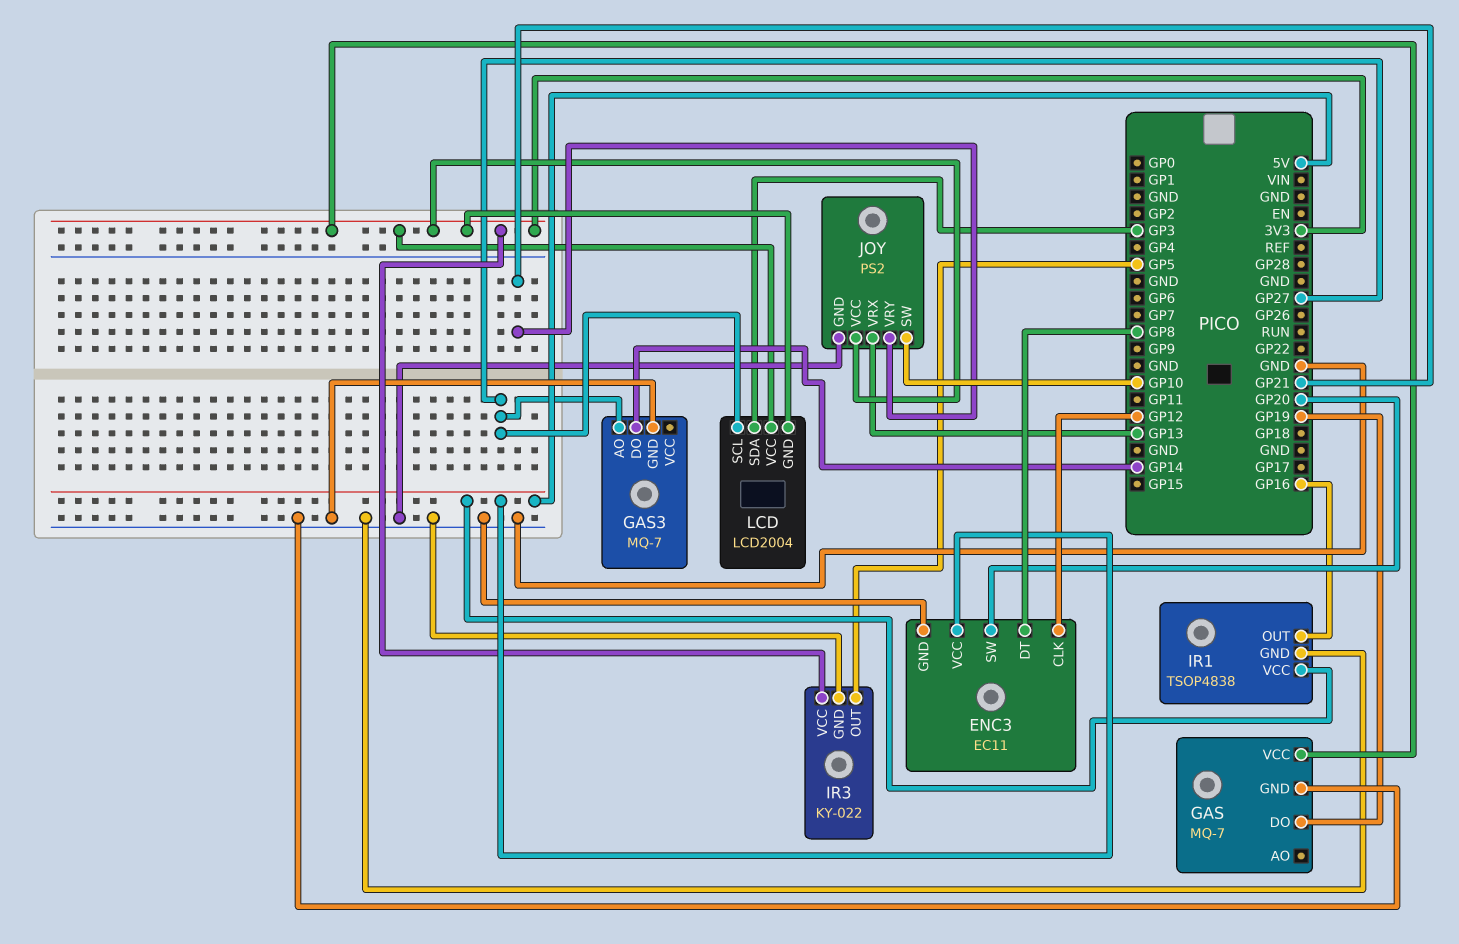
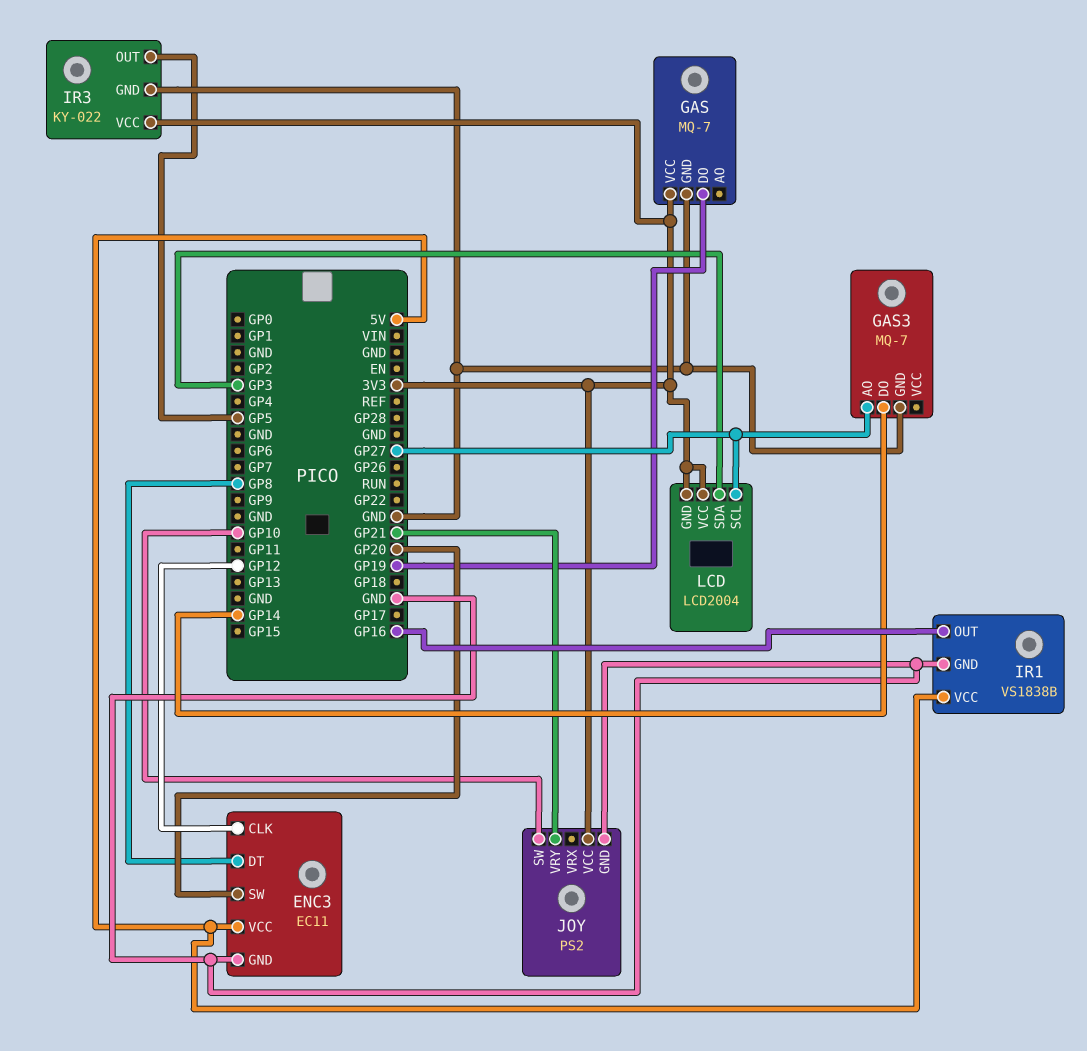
IR1: TSOP4838 -> VS1838B
JOY pin VRX: GP13 -> none

